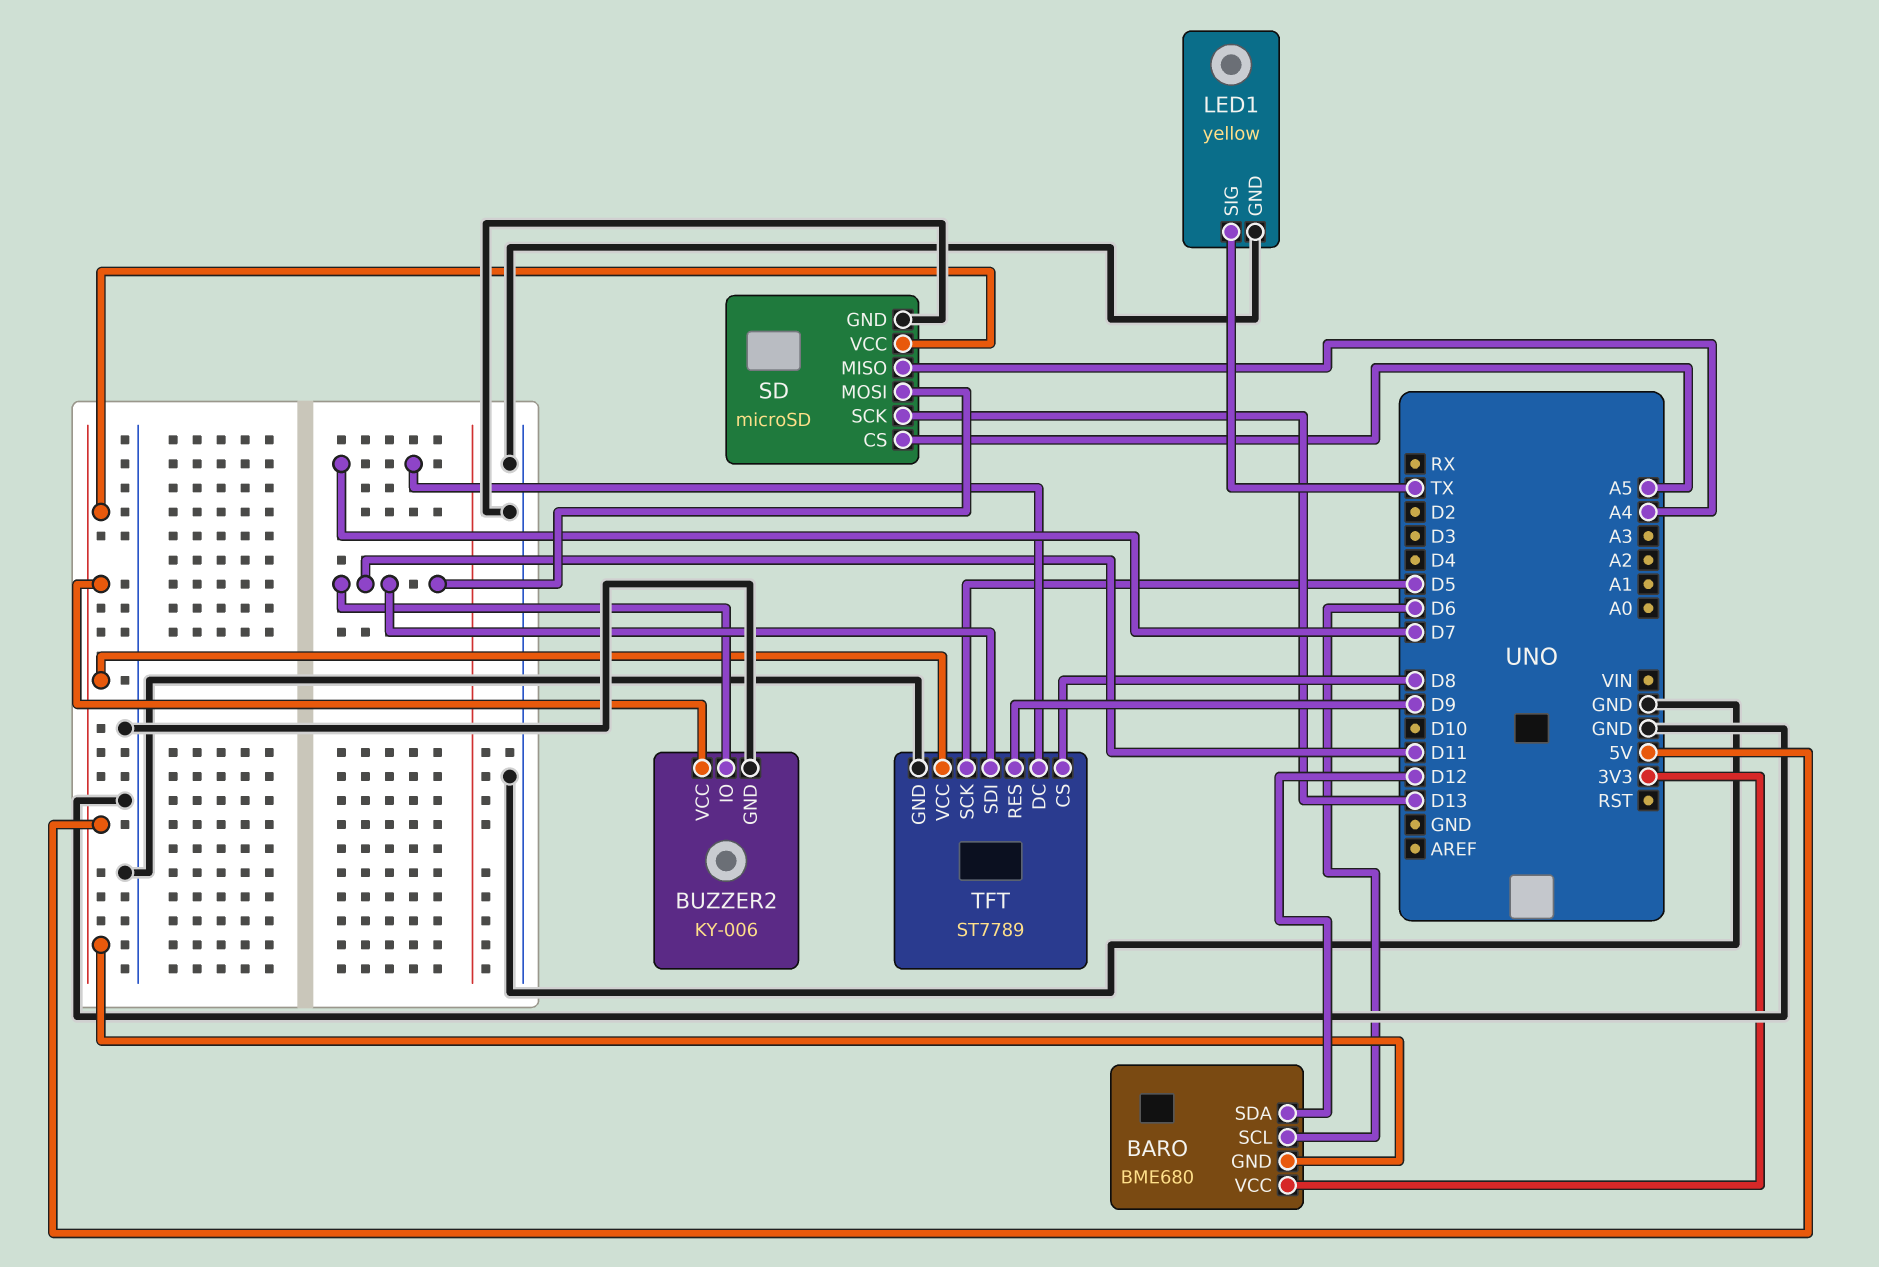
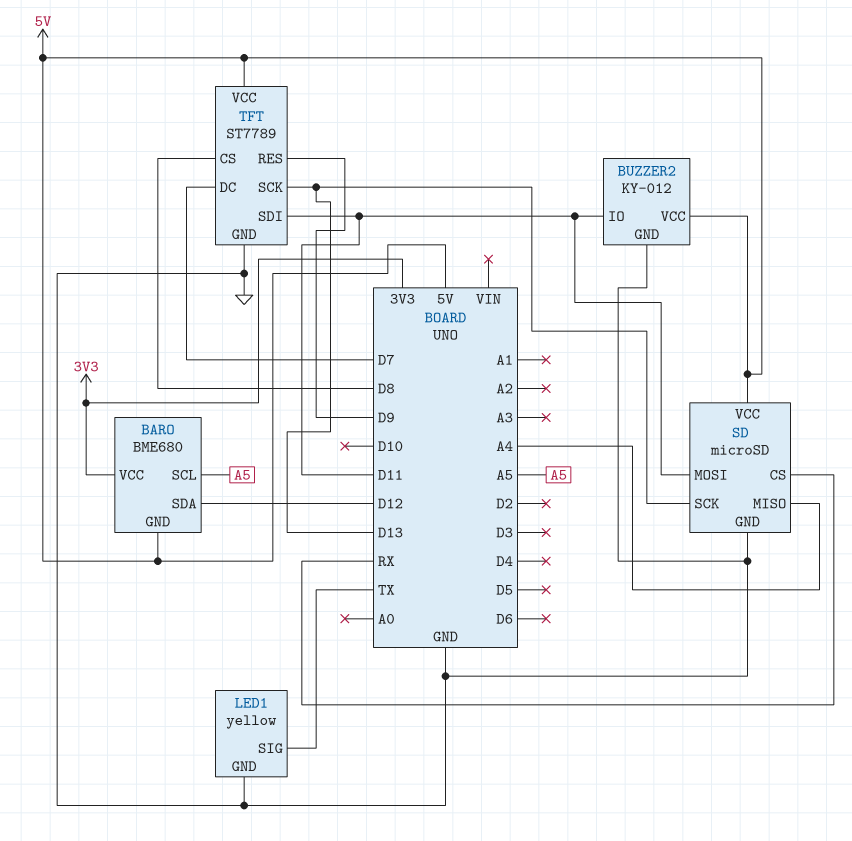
BARO pin SCL: D6 -> A5
BUZZER2: KY-006 -> KY-012
SD pin CS: A5 -> RX
TFT pin SCK: D5 -> D13

